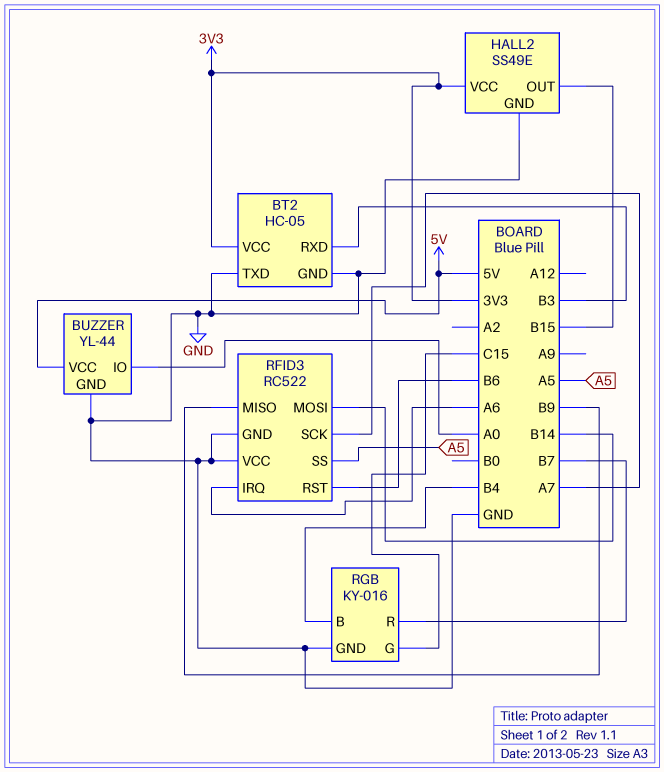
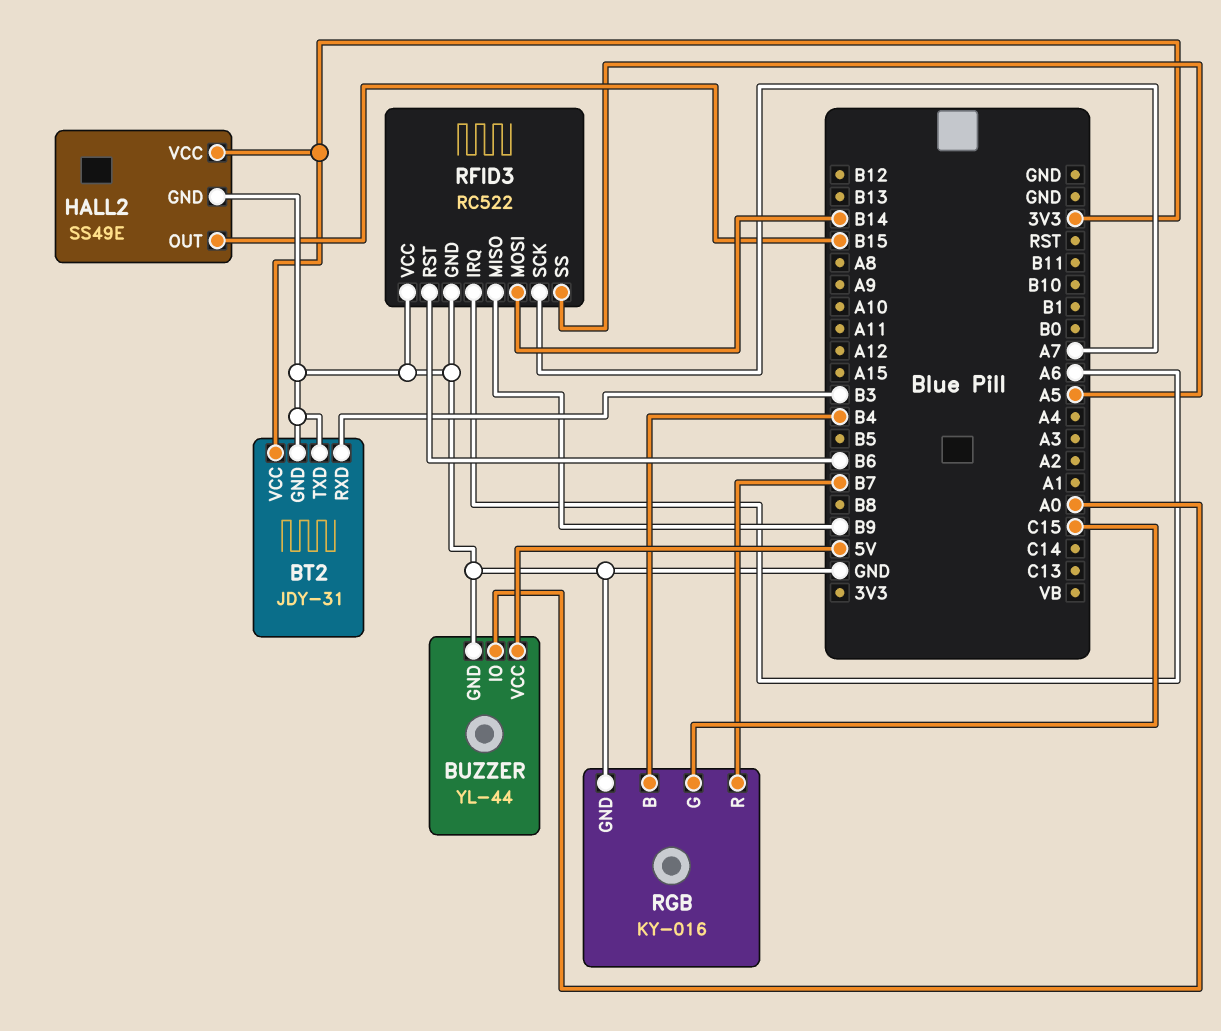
BT2: HC-05 -> JDY-31

